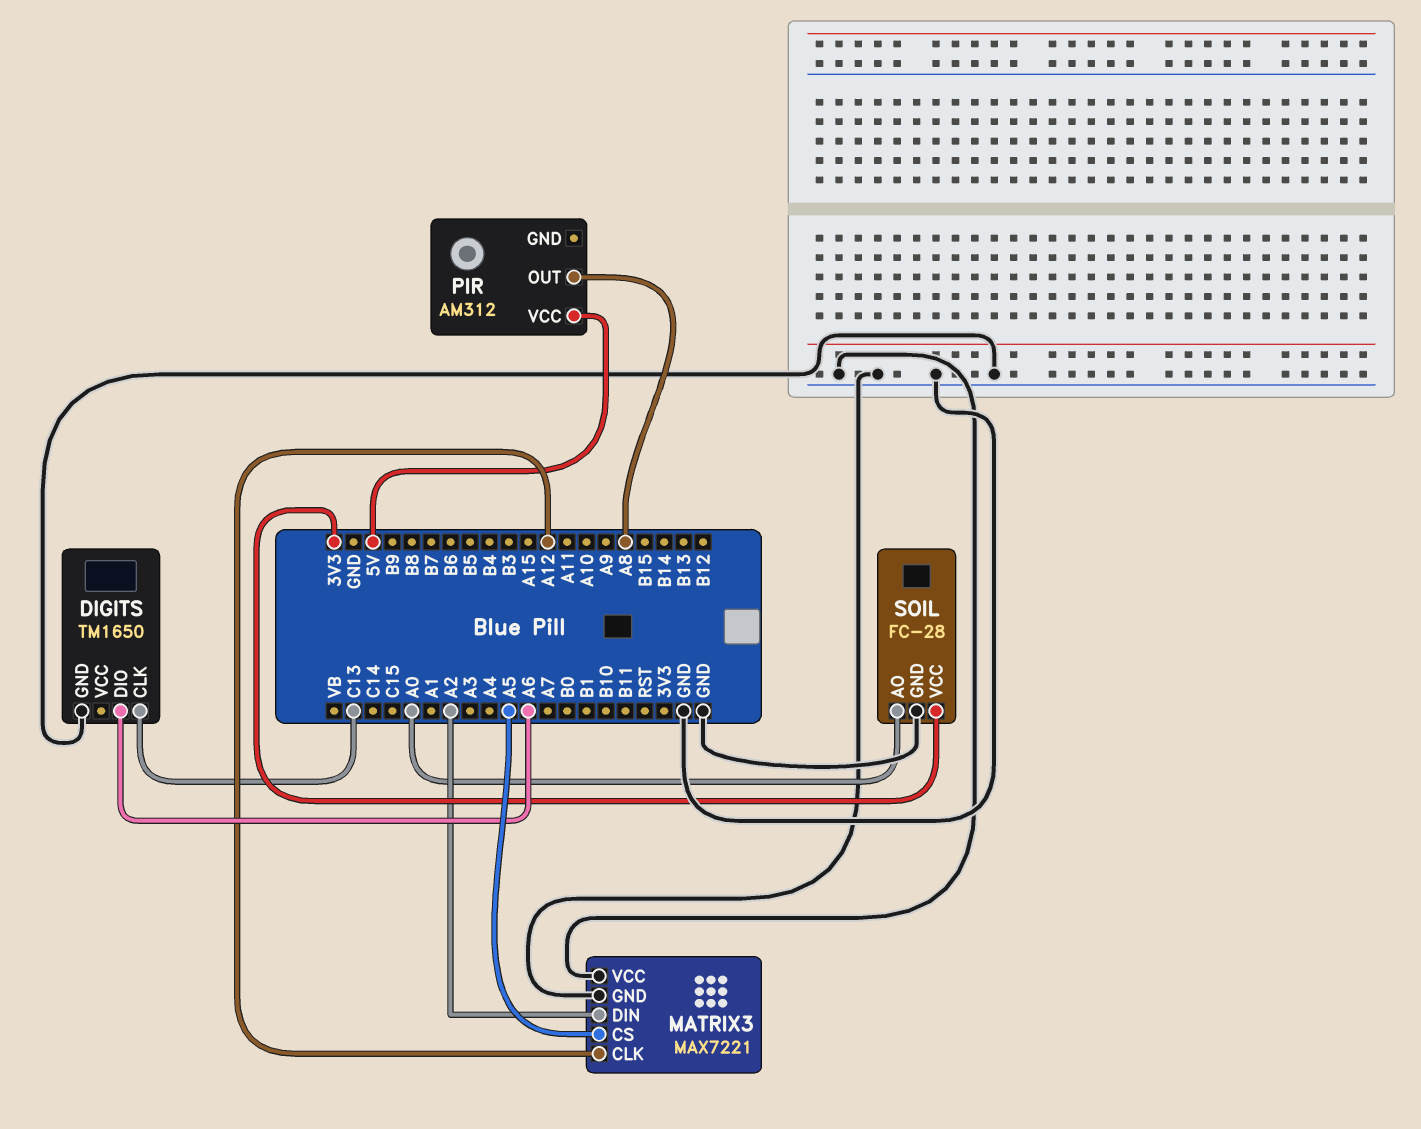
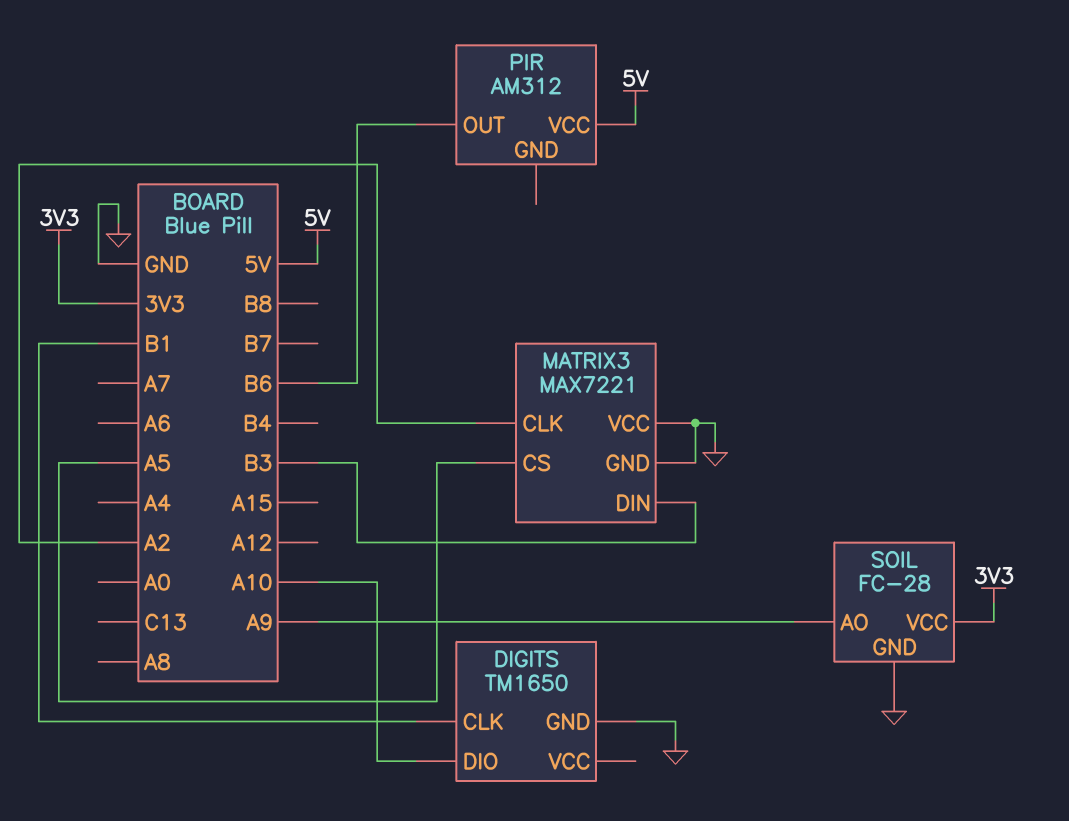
DIGITS pin CLK: C13 -> B1
DIGITS pin DIO: A6 -> A10
MATRIX3 pin CLK: A12 -> A2
MATRIX3 pin DIN: A2 -> B3
PIR pin OUT: A8 -> B6
SOIL pin AO: A0 -> A9

